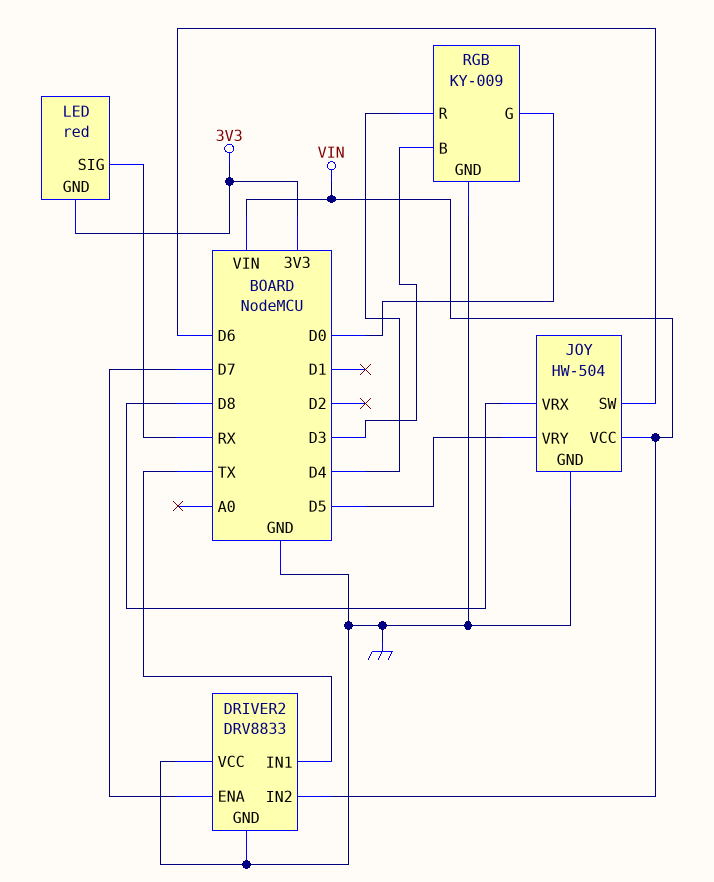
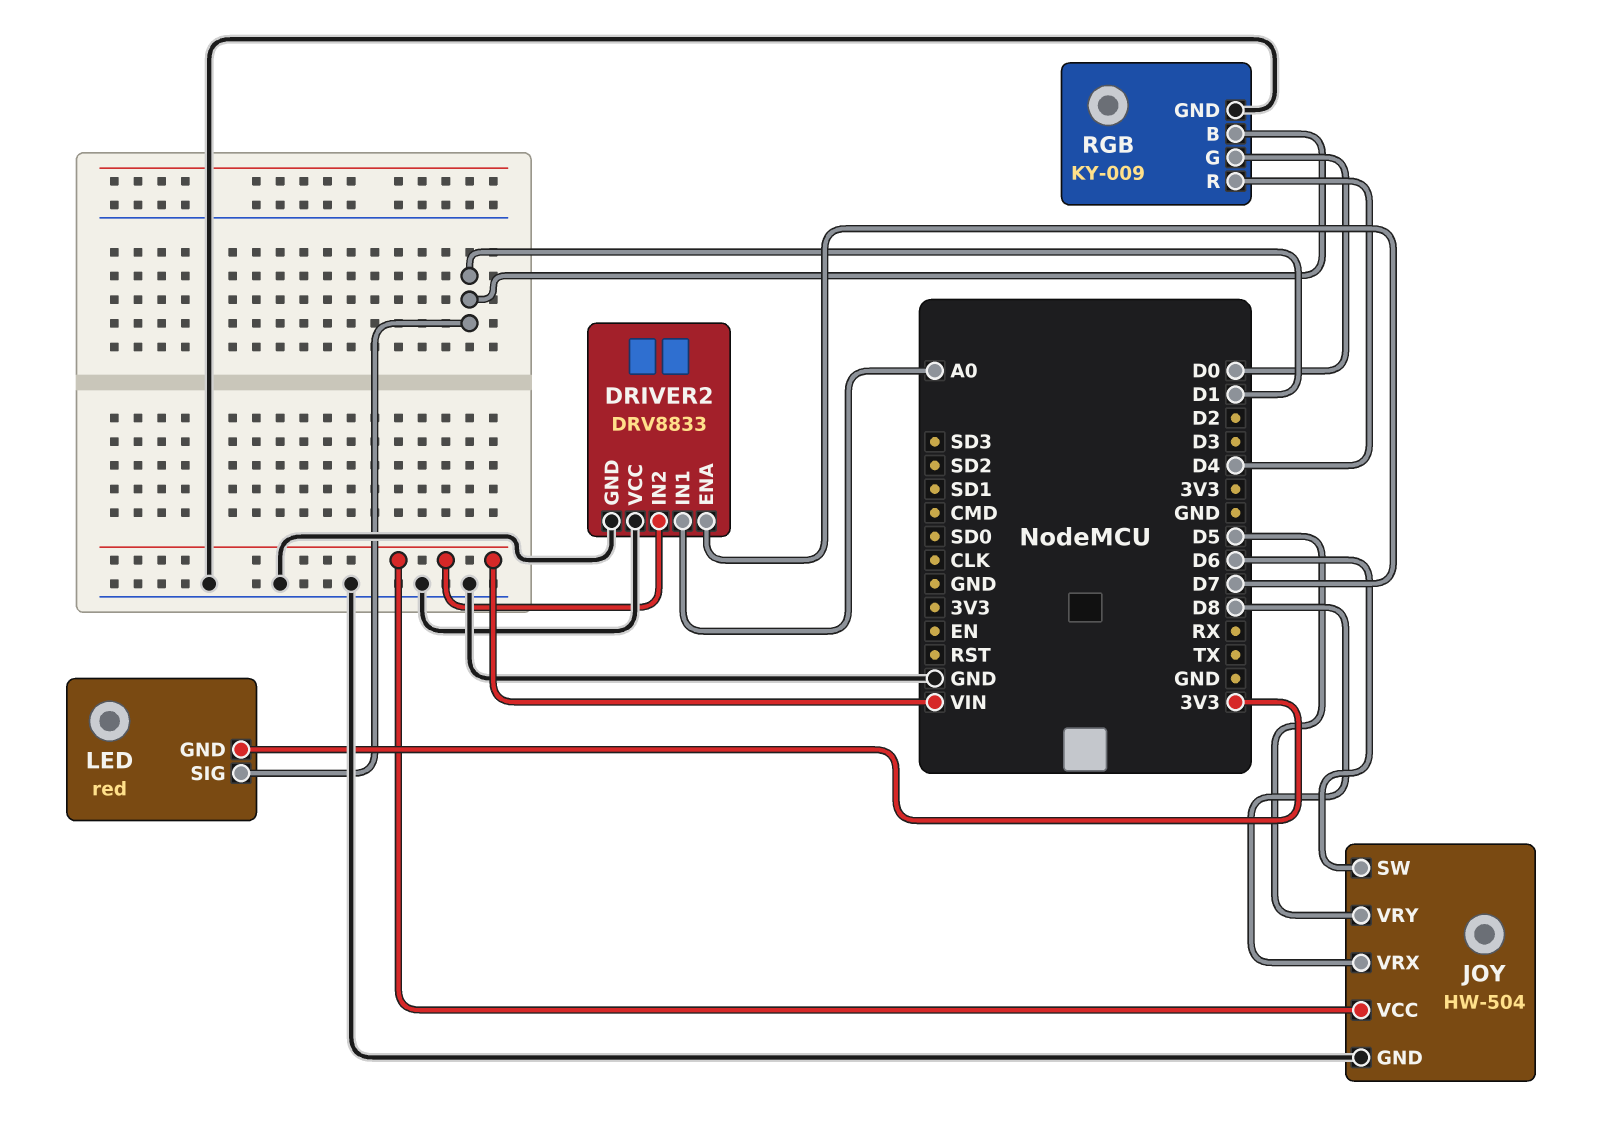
DRIVER2 pin IN1: TX -> A0
LED pin SIG: RX -> D1
RGB pin B: D3 -> D1

